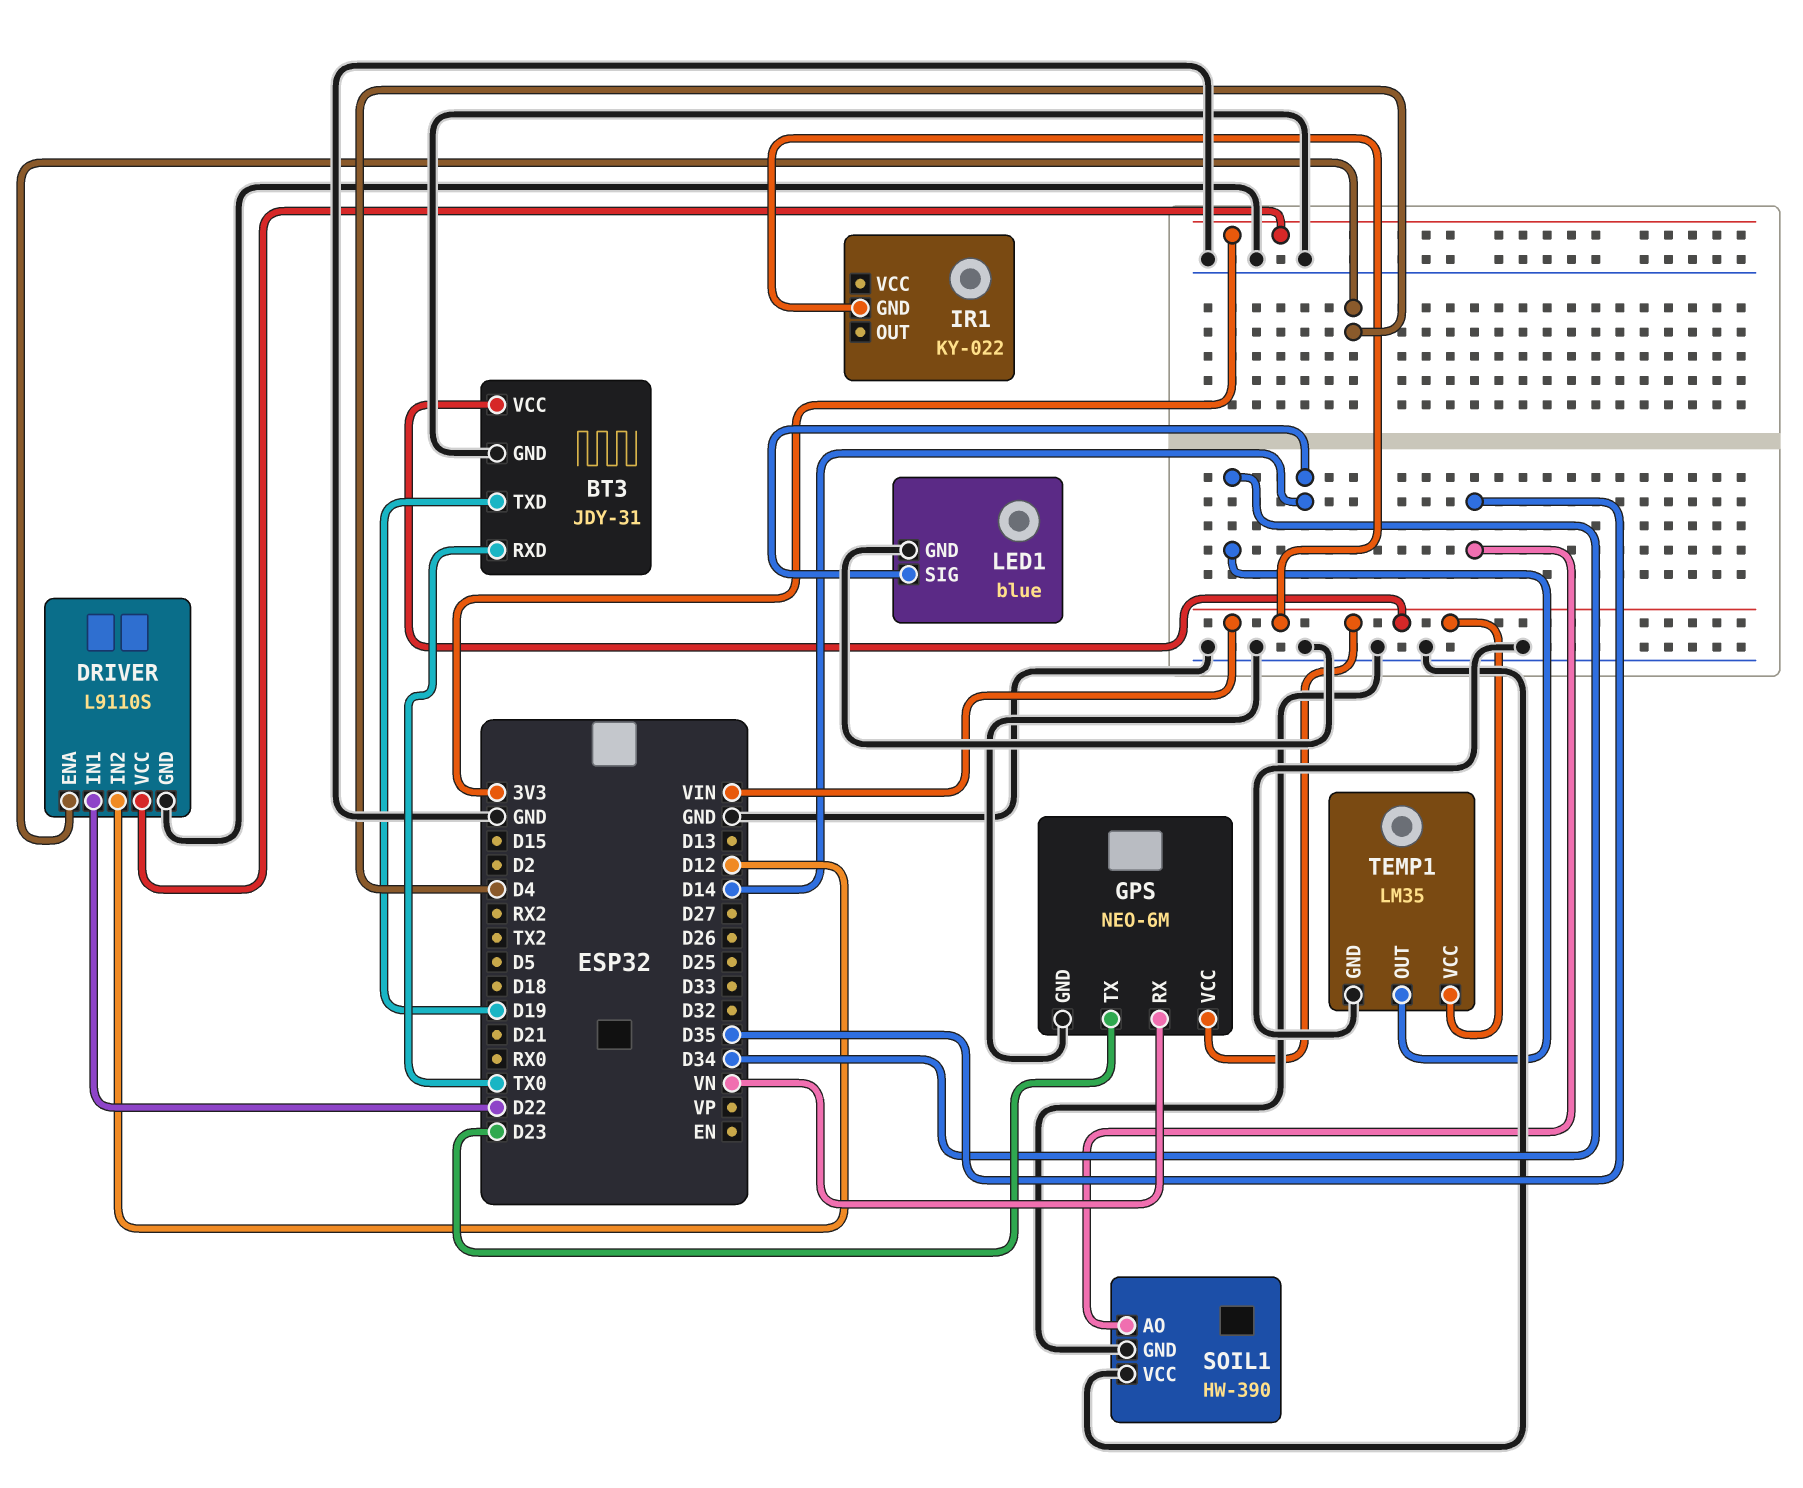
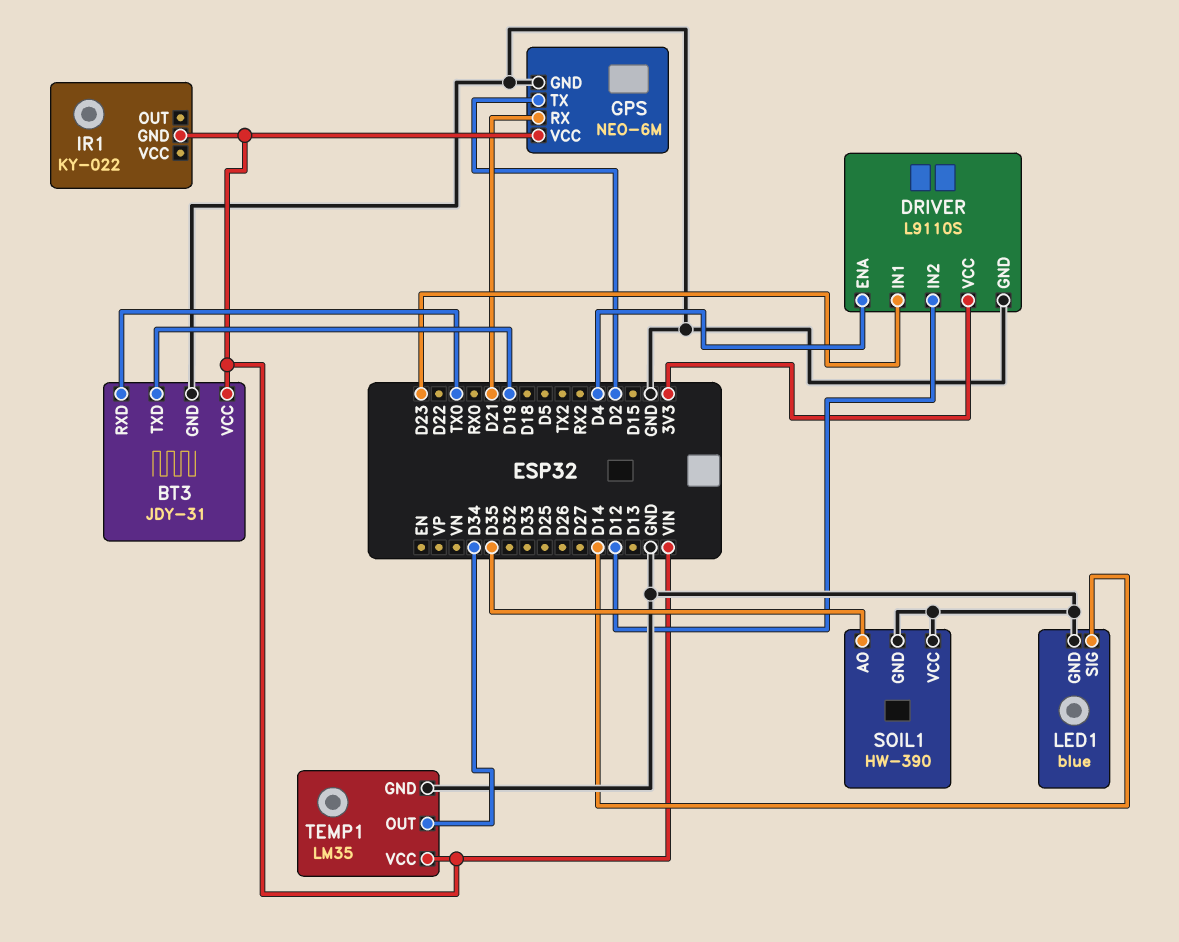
DRIVER pin IN1: D22 -> D23
GPS pin RX: VN -> D21
GPS pin TX: D23 -> D2

